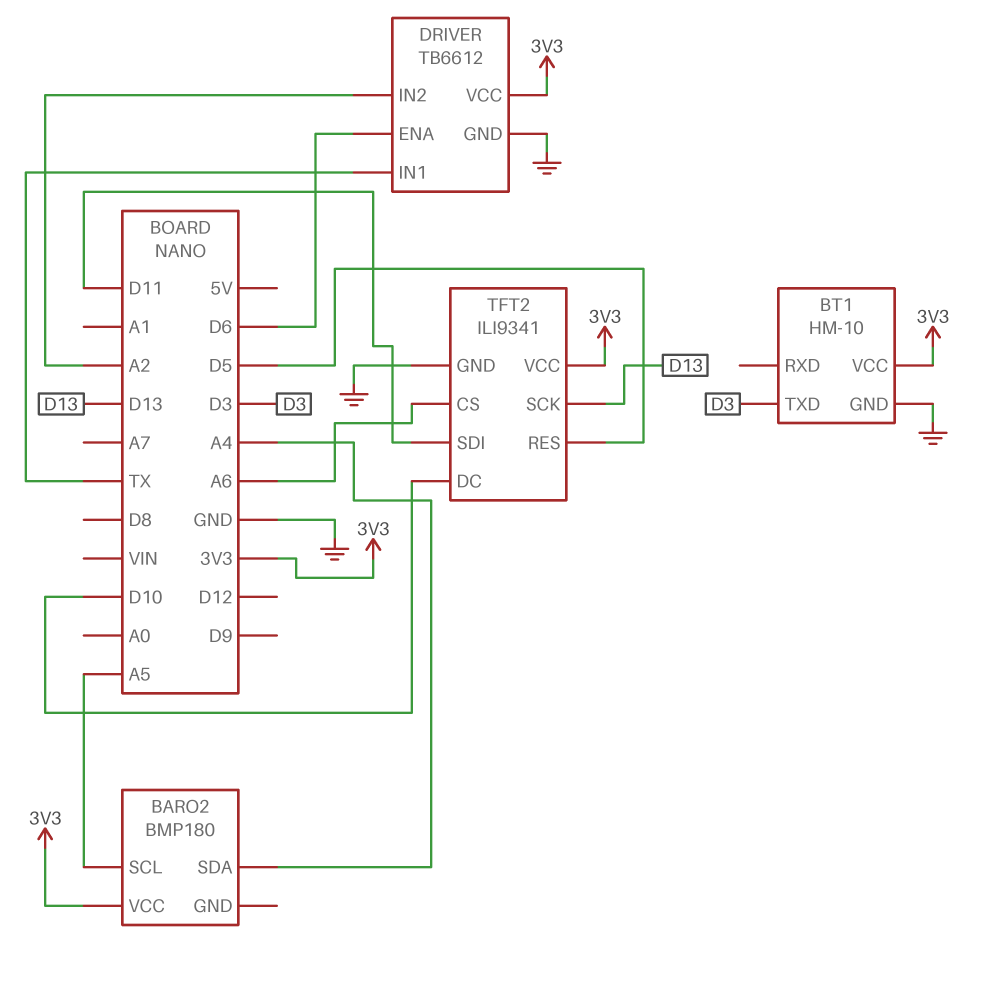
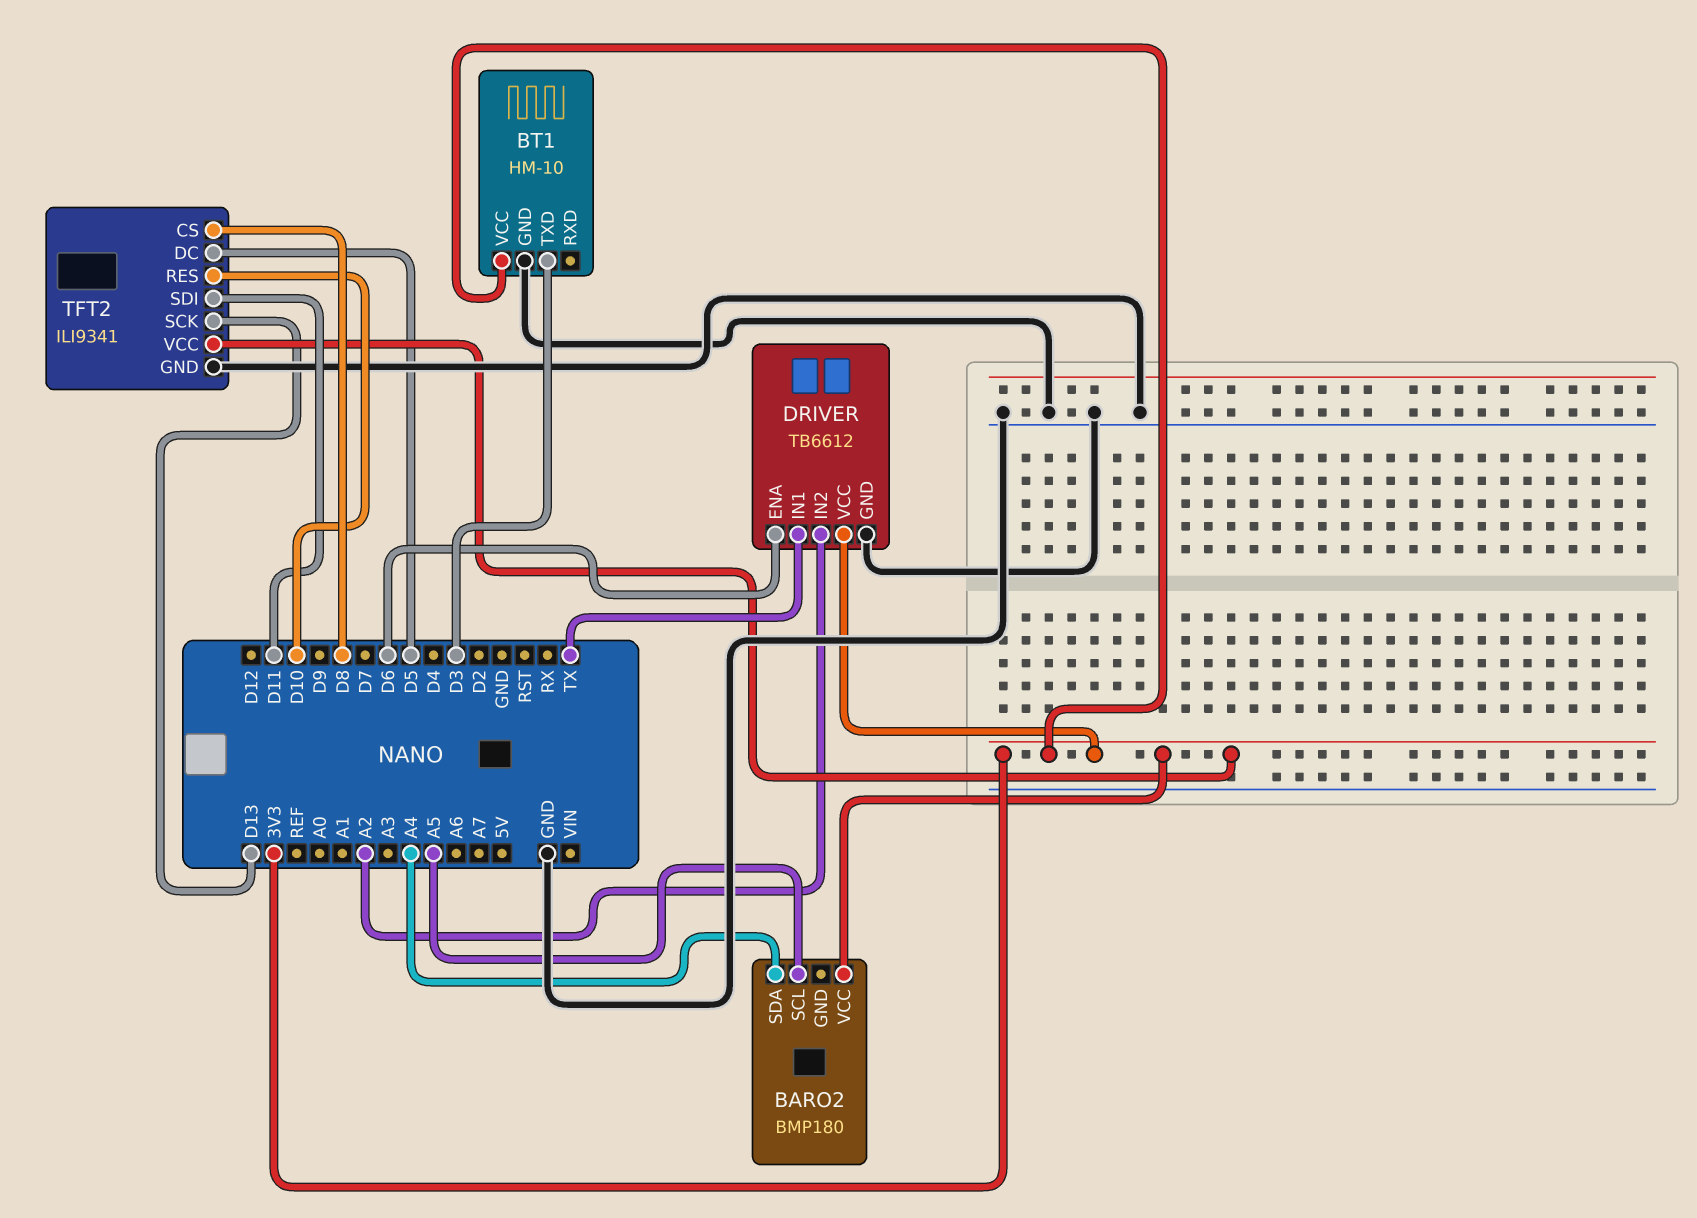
TFT2 pin CS: A6 -> D8
TFT2 pin DC: D10 -> D5
TFT2 pin RES: D5 -> D10

